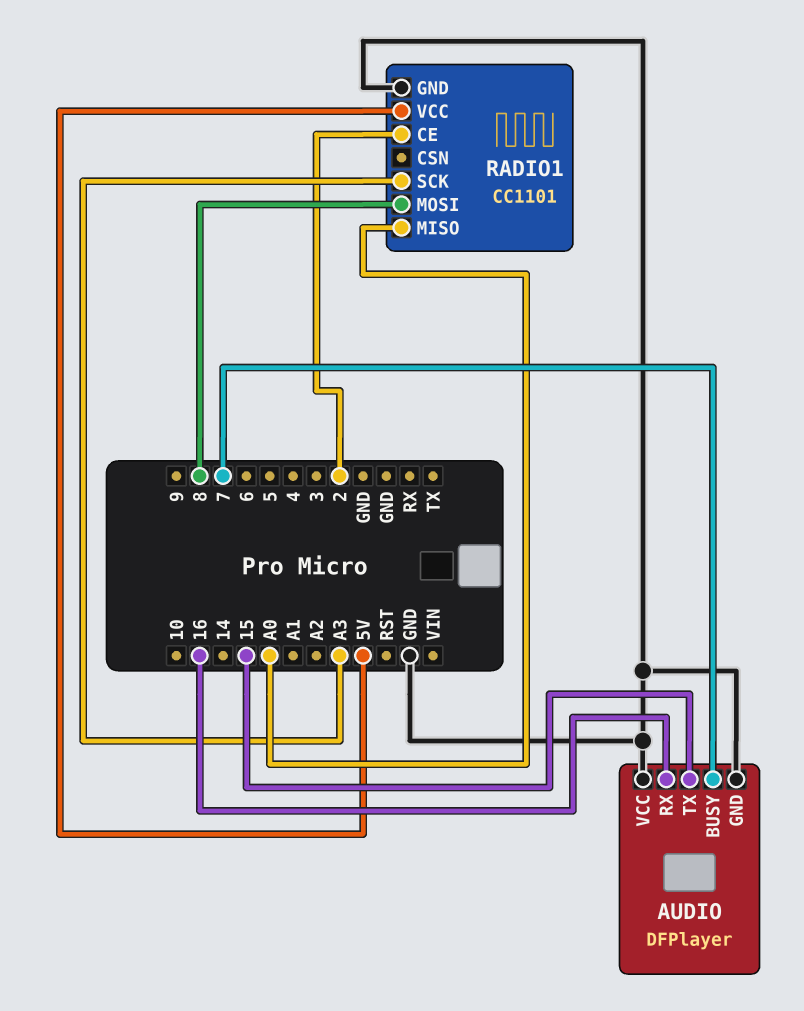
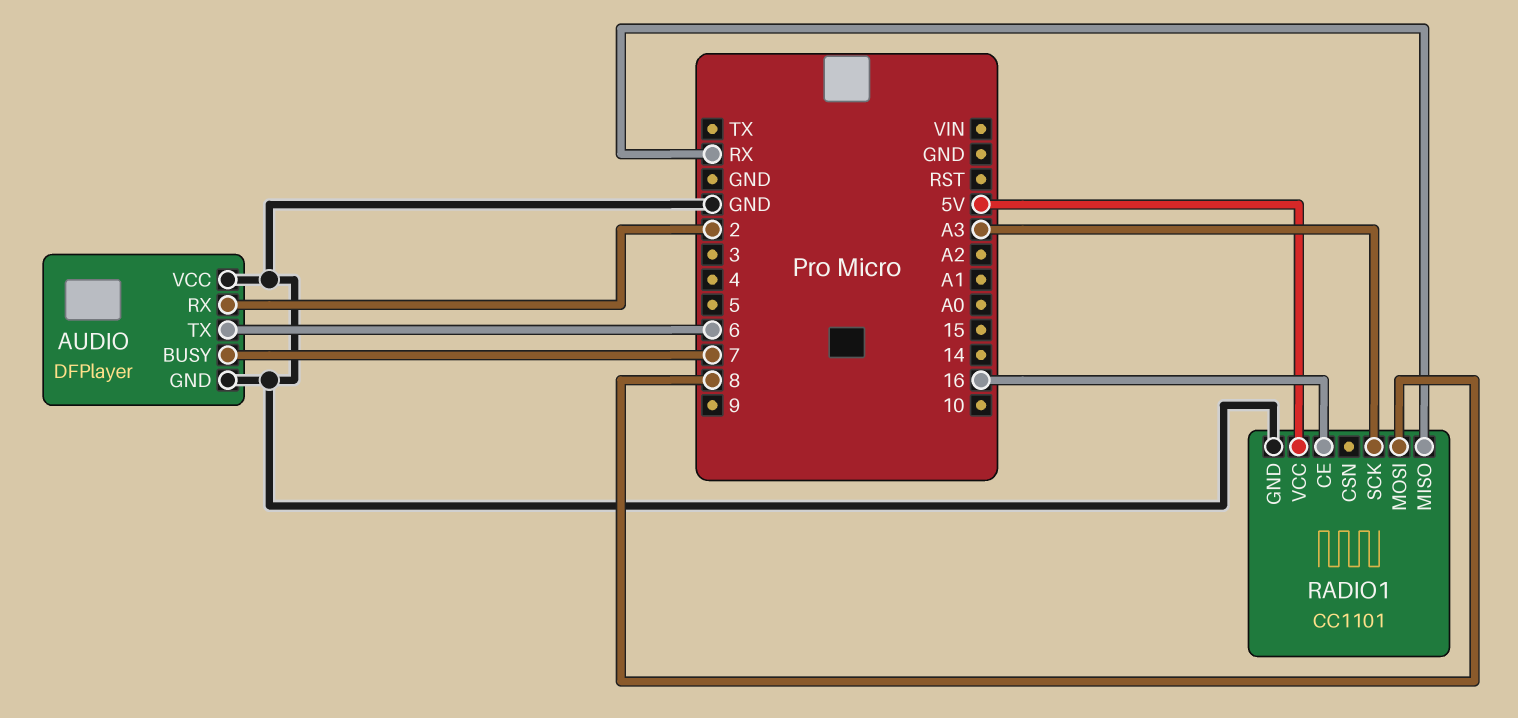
AUDIO pin RX: 16 -> 2
AUDIO pin TX: 15 -> 6
RADIO1 pin CE: 2 -> 16
RADIO1 pin MISO: A0 -> RX

